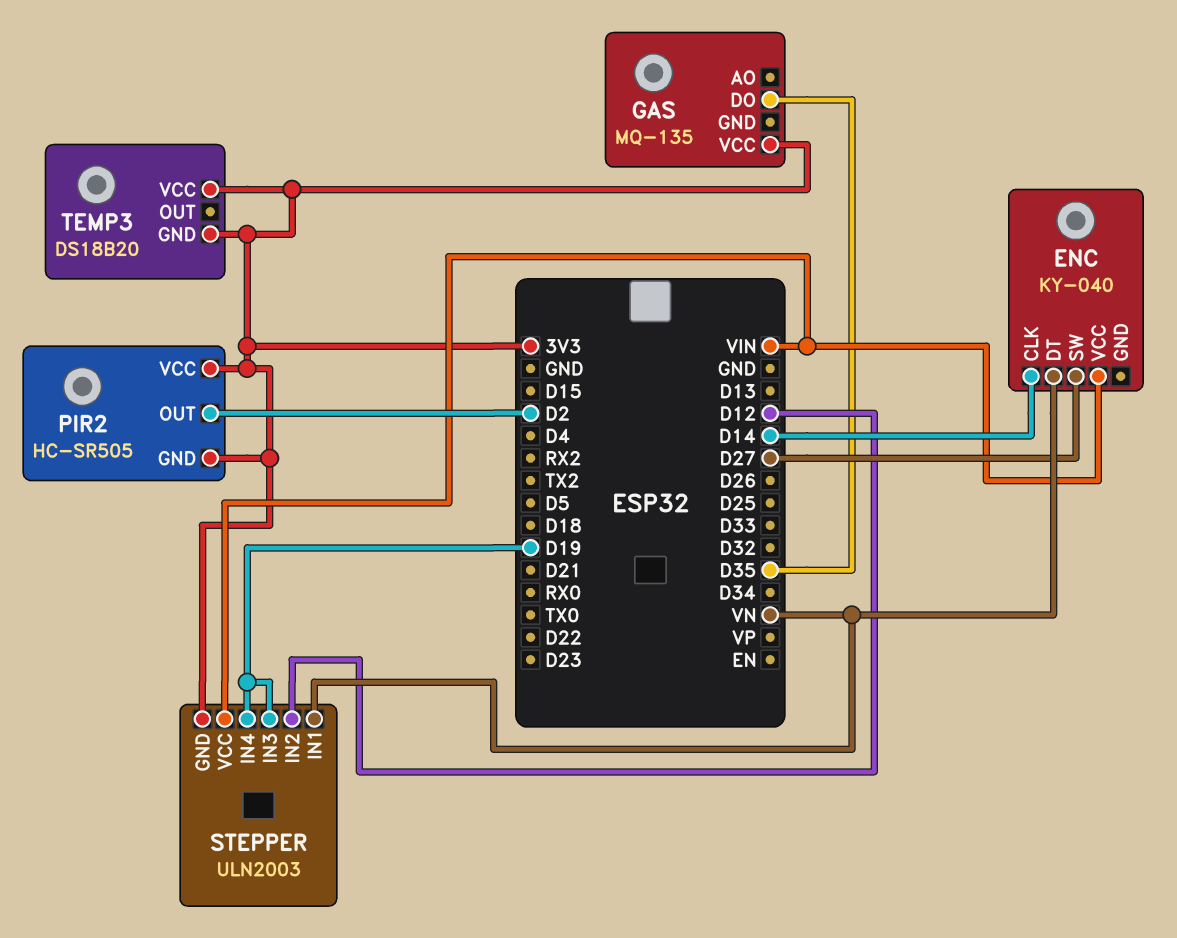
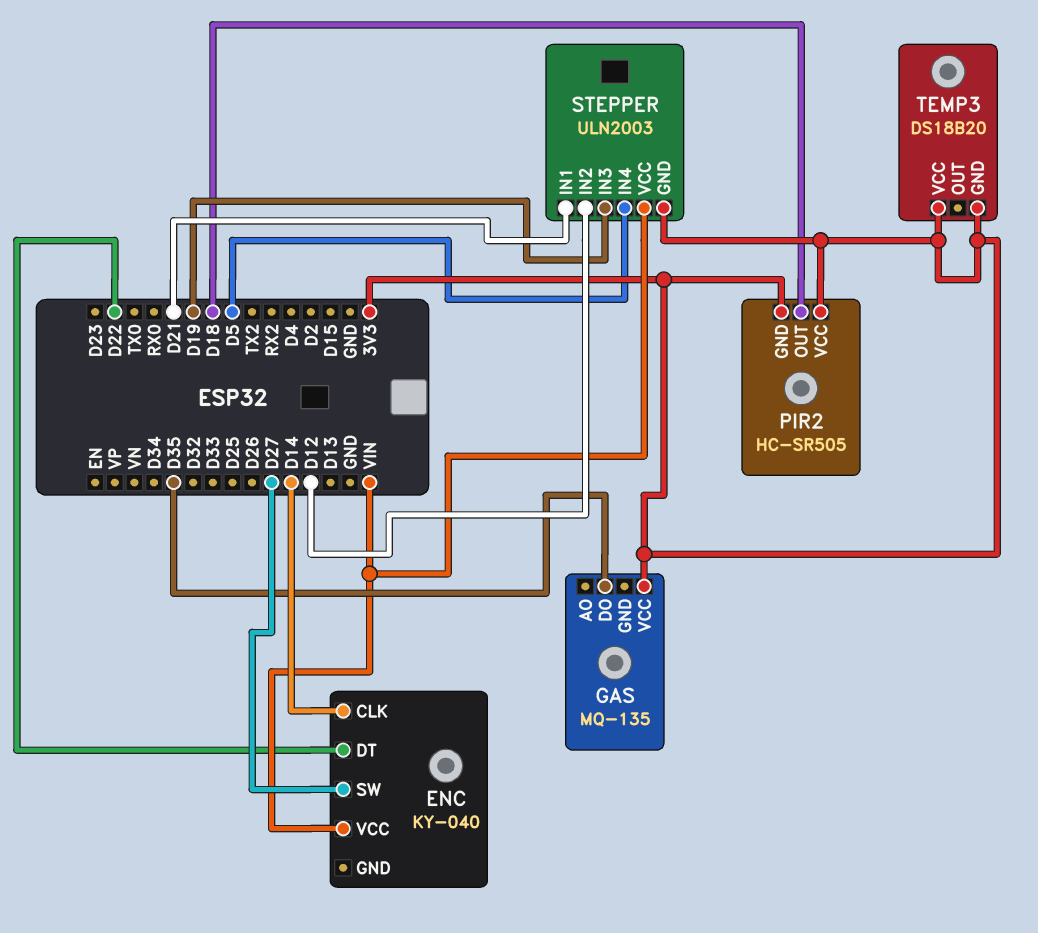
ENC pin DT: VN -> D22
PIR2 pin OUT: D2 -> D18
STEPPER pin IN1: VN -> D21
STEPPER pin IN4: D19 -> D5

